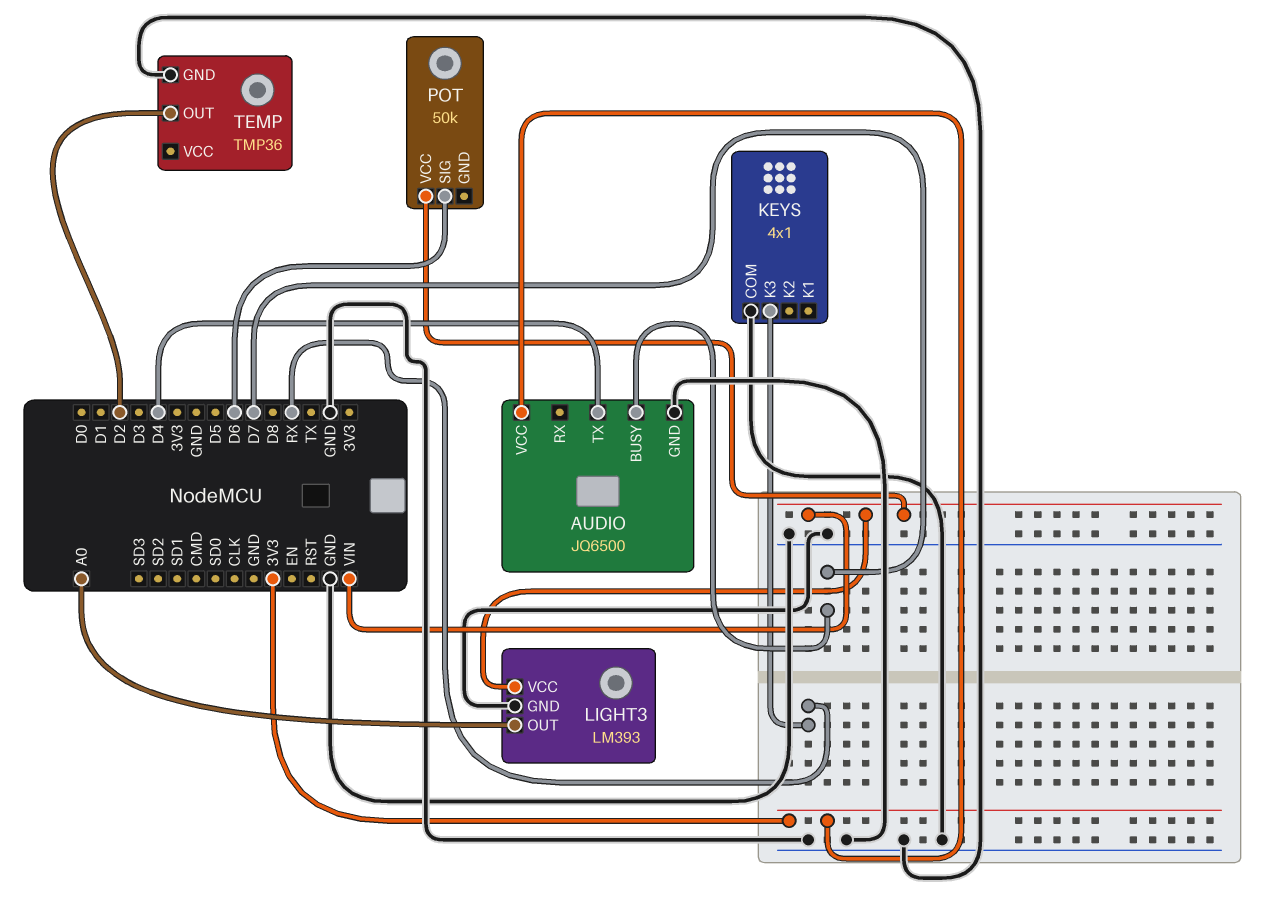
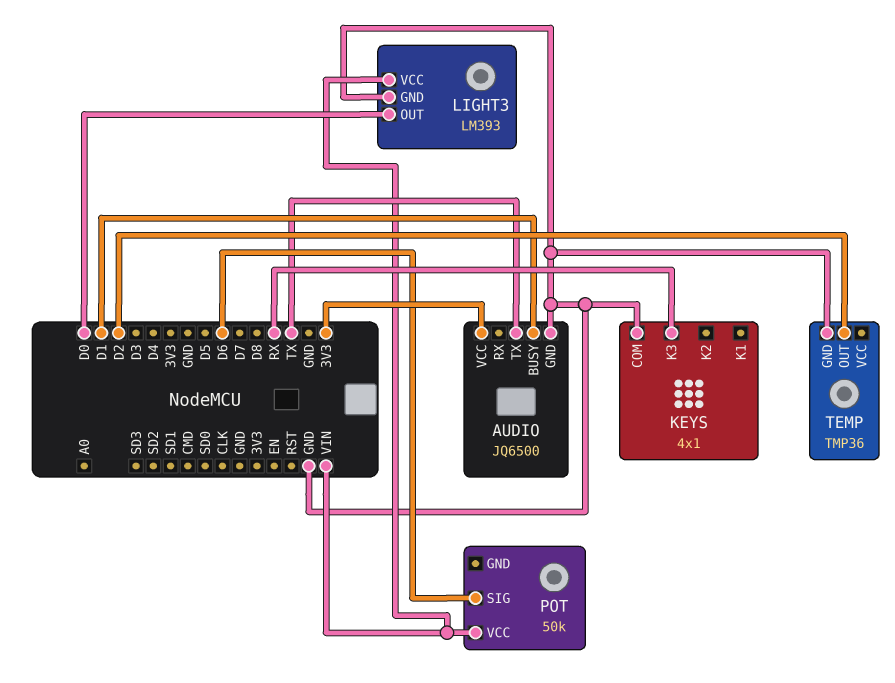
AUDIO pin BUSY: D7 -> D1
AUDIO pin TX: D4 -> TX
LIGHT3 pin OUT: A0 -> D0

